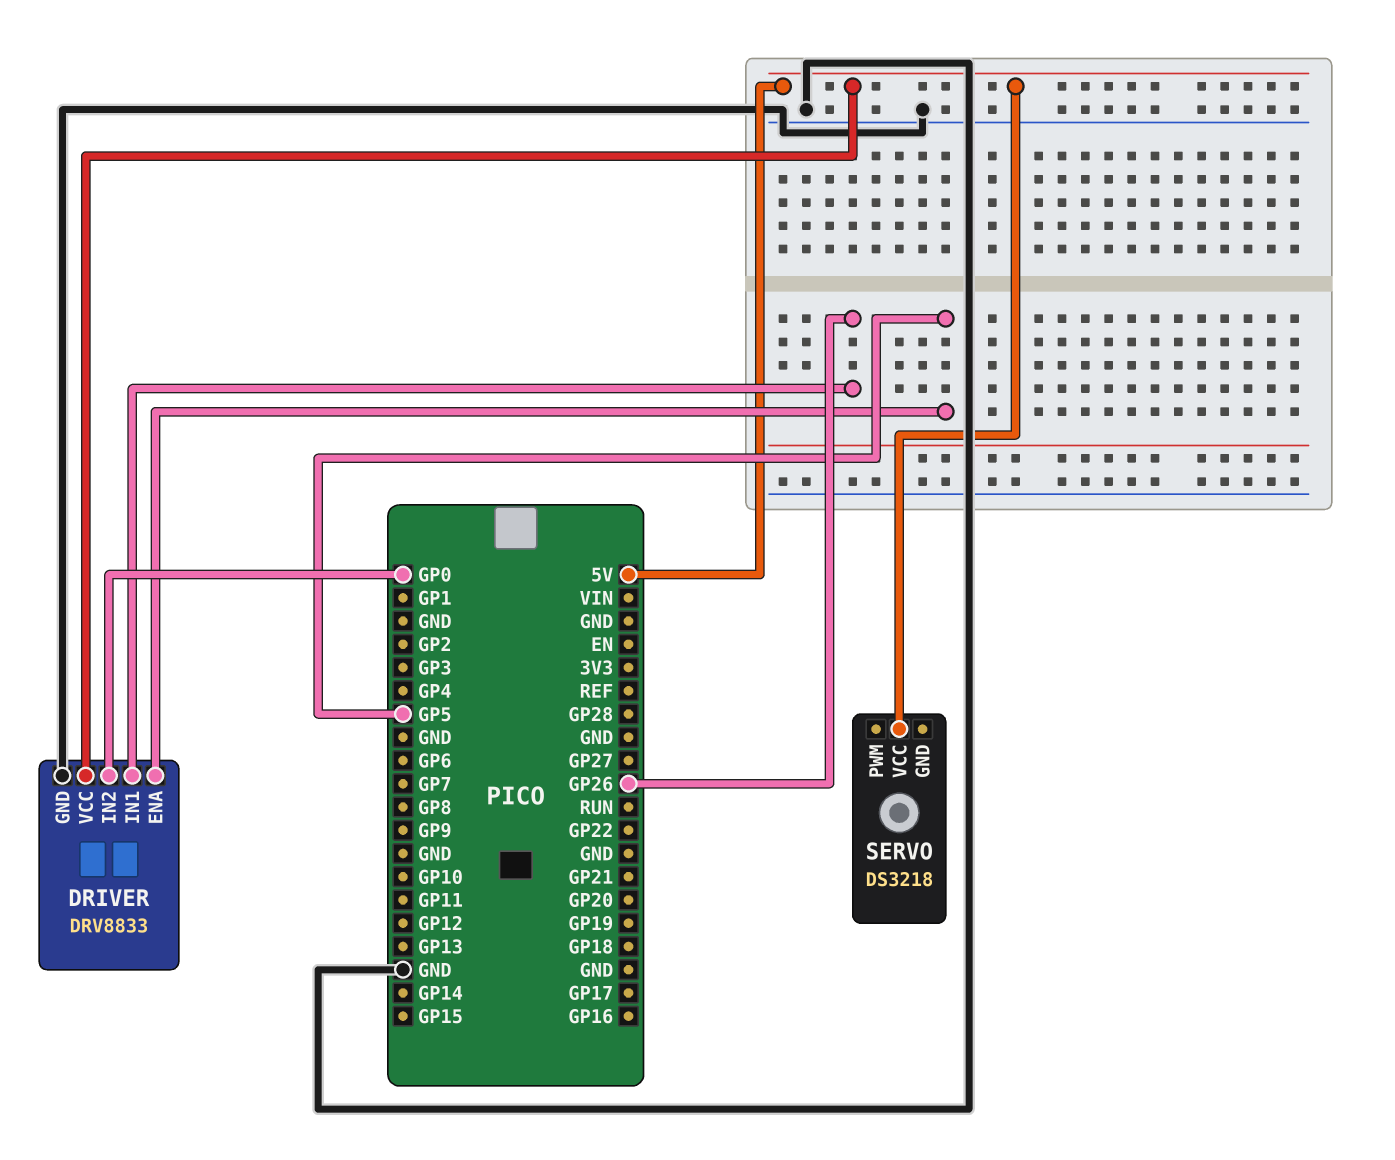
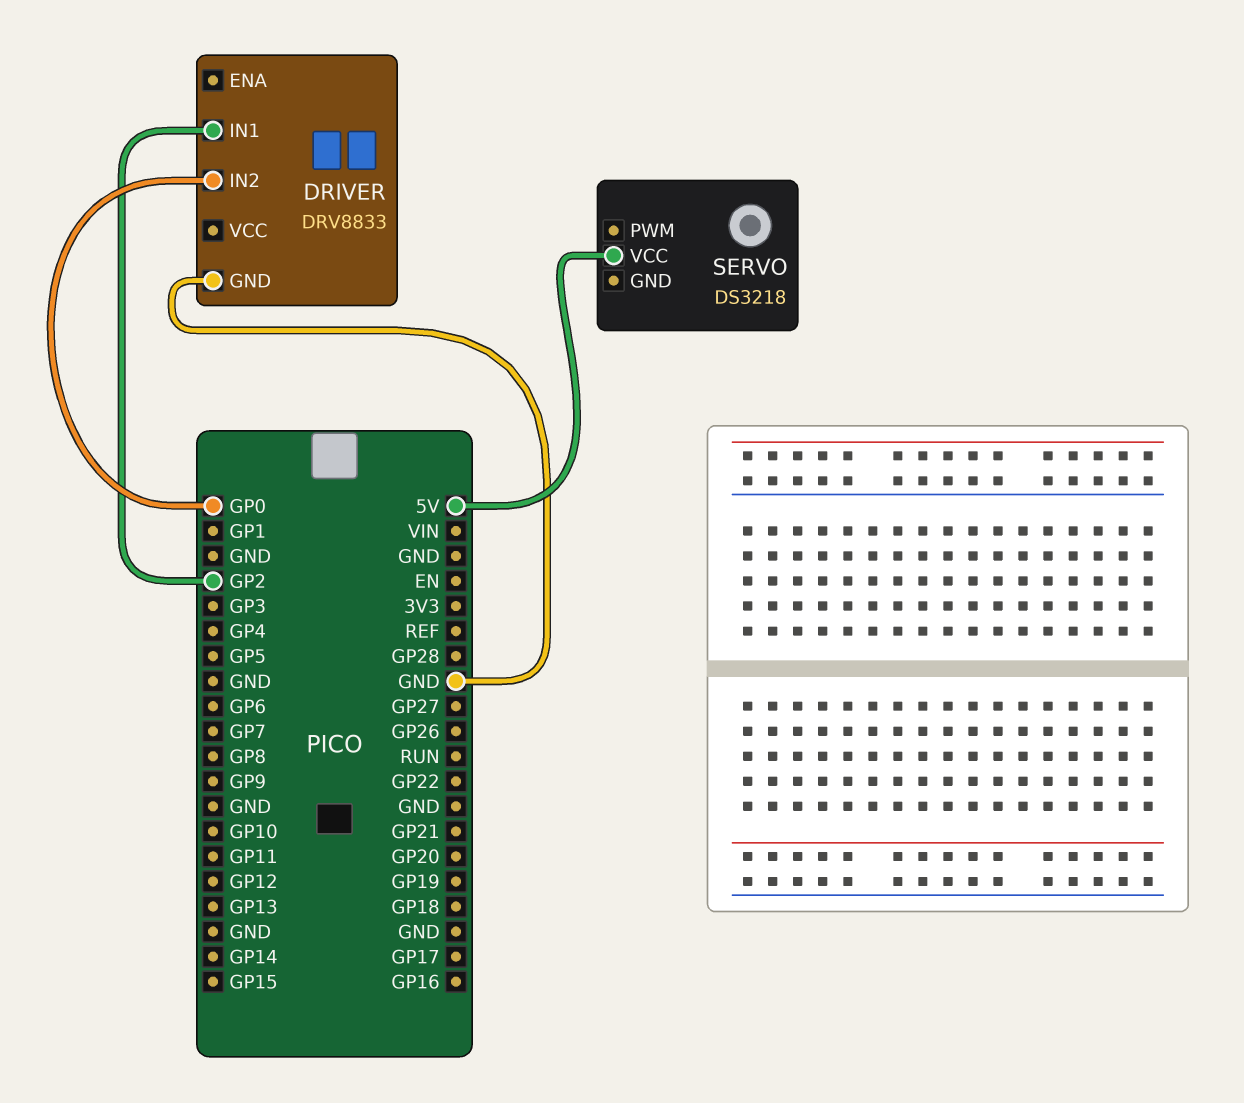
DRIVER pin ENA: GP5 -> none
DRIVER pin IN1: GP26 -> GP2
DRIVER pin VCC: 5V -> none

